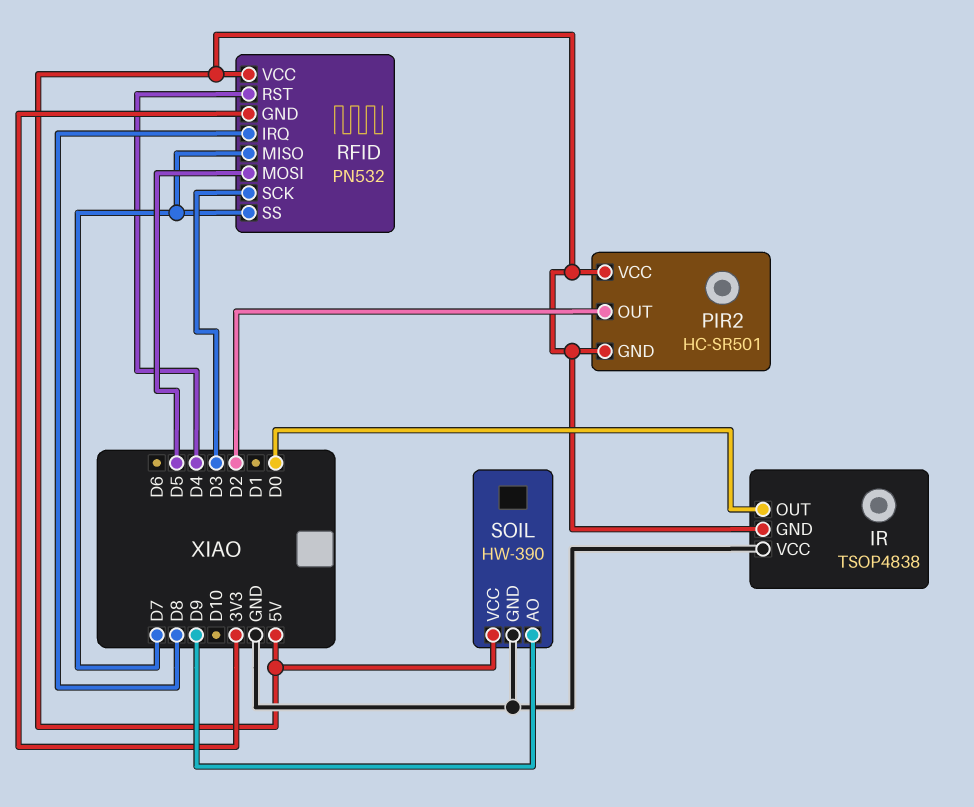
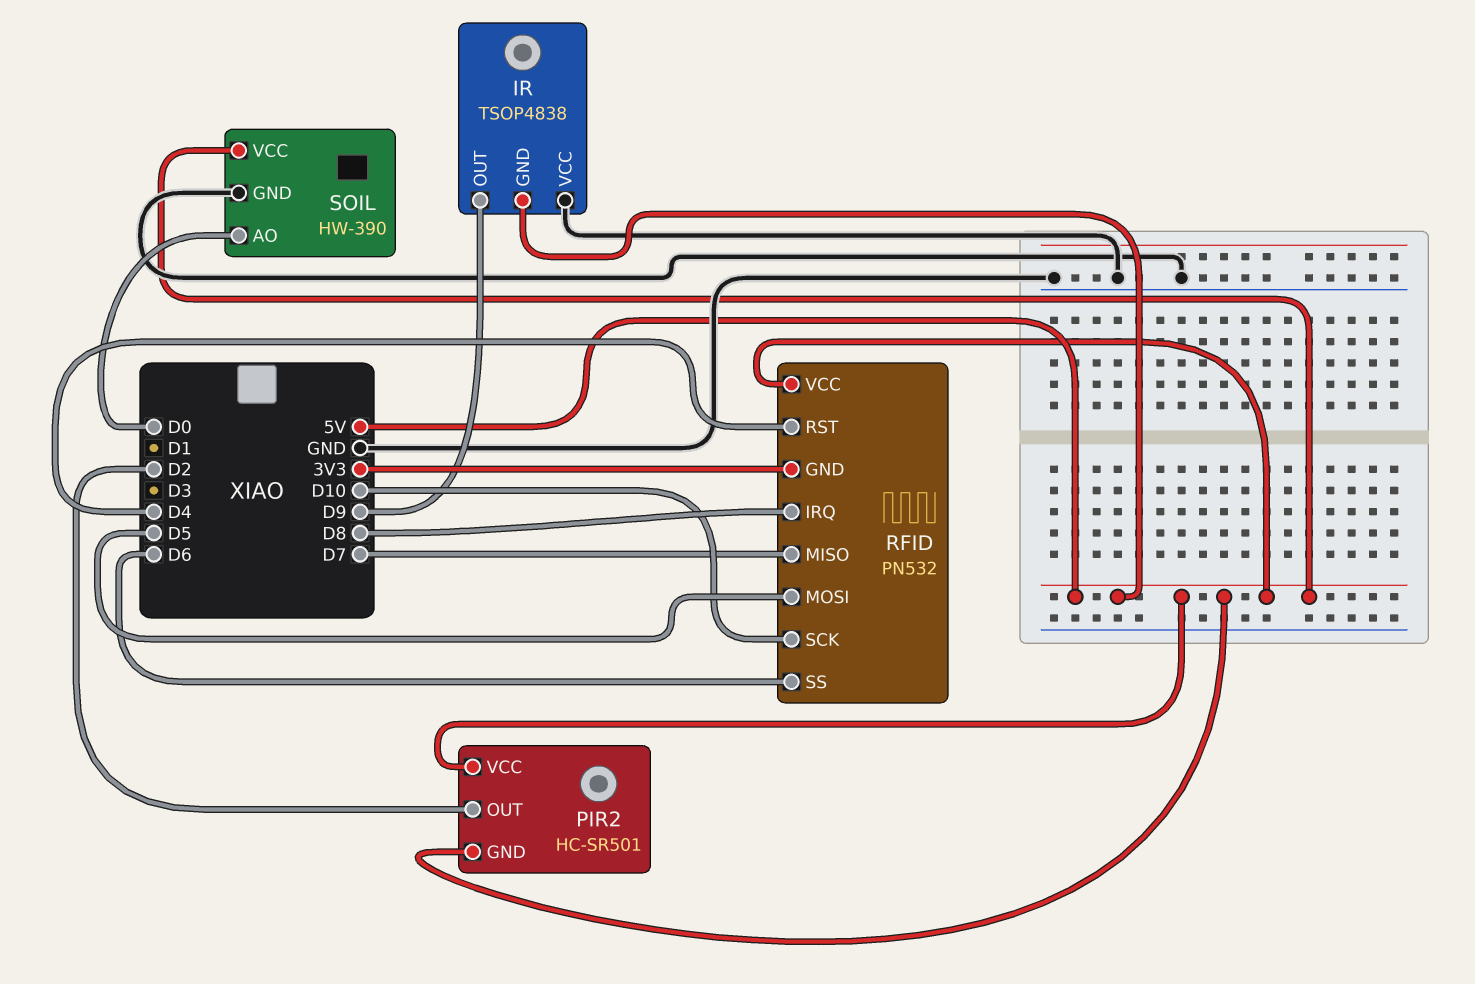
IR pin OUT: D0 -> D9
RFID pin SCK: D3 -> D10
RFID pin SS: D7 -> D6
SOIL pin AO: D9 -> D0

